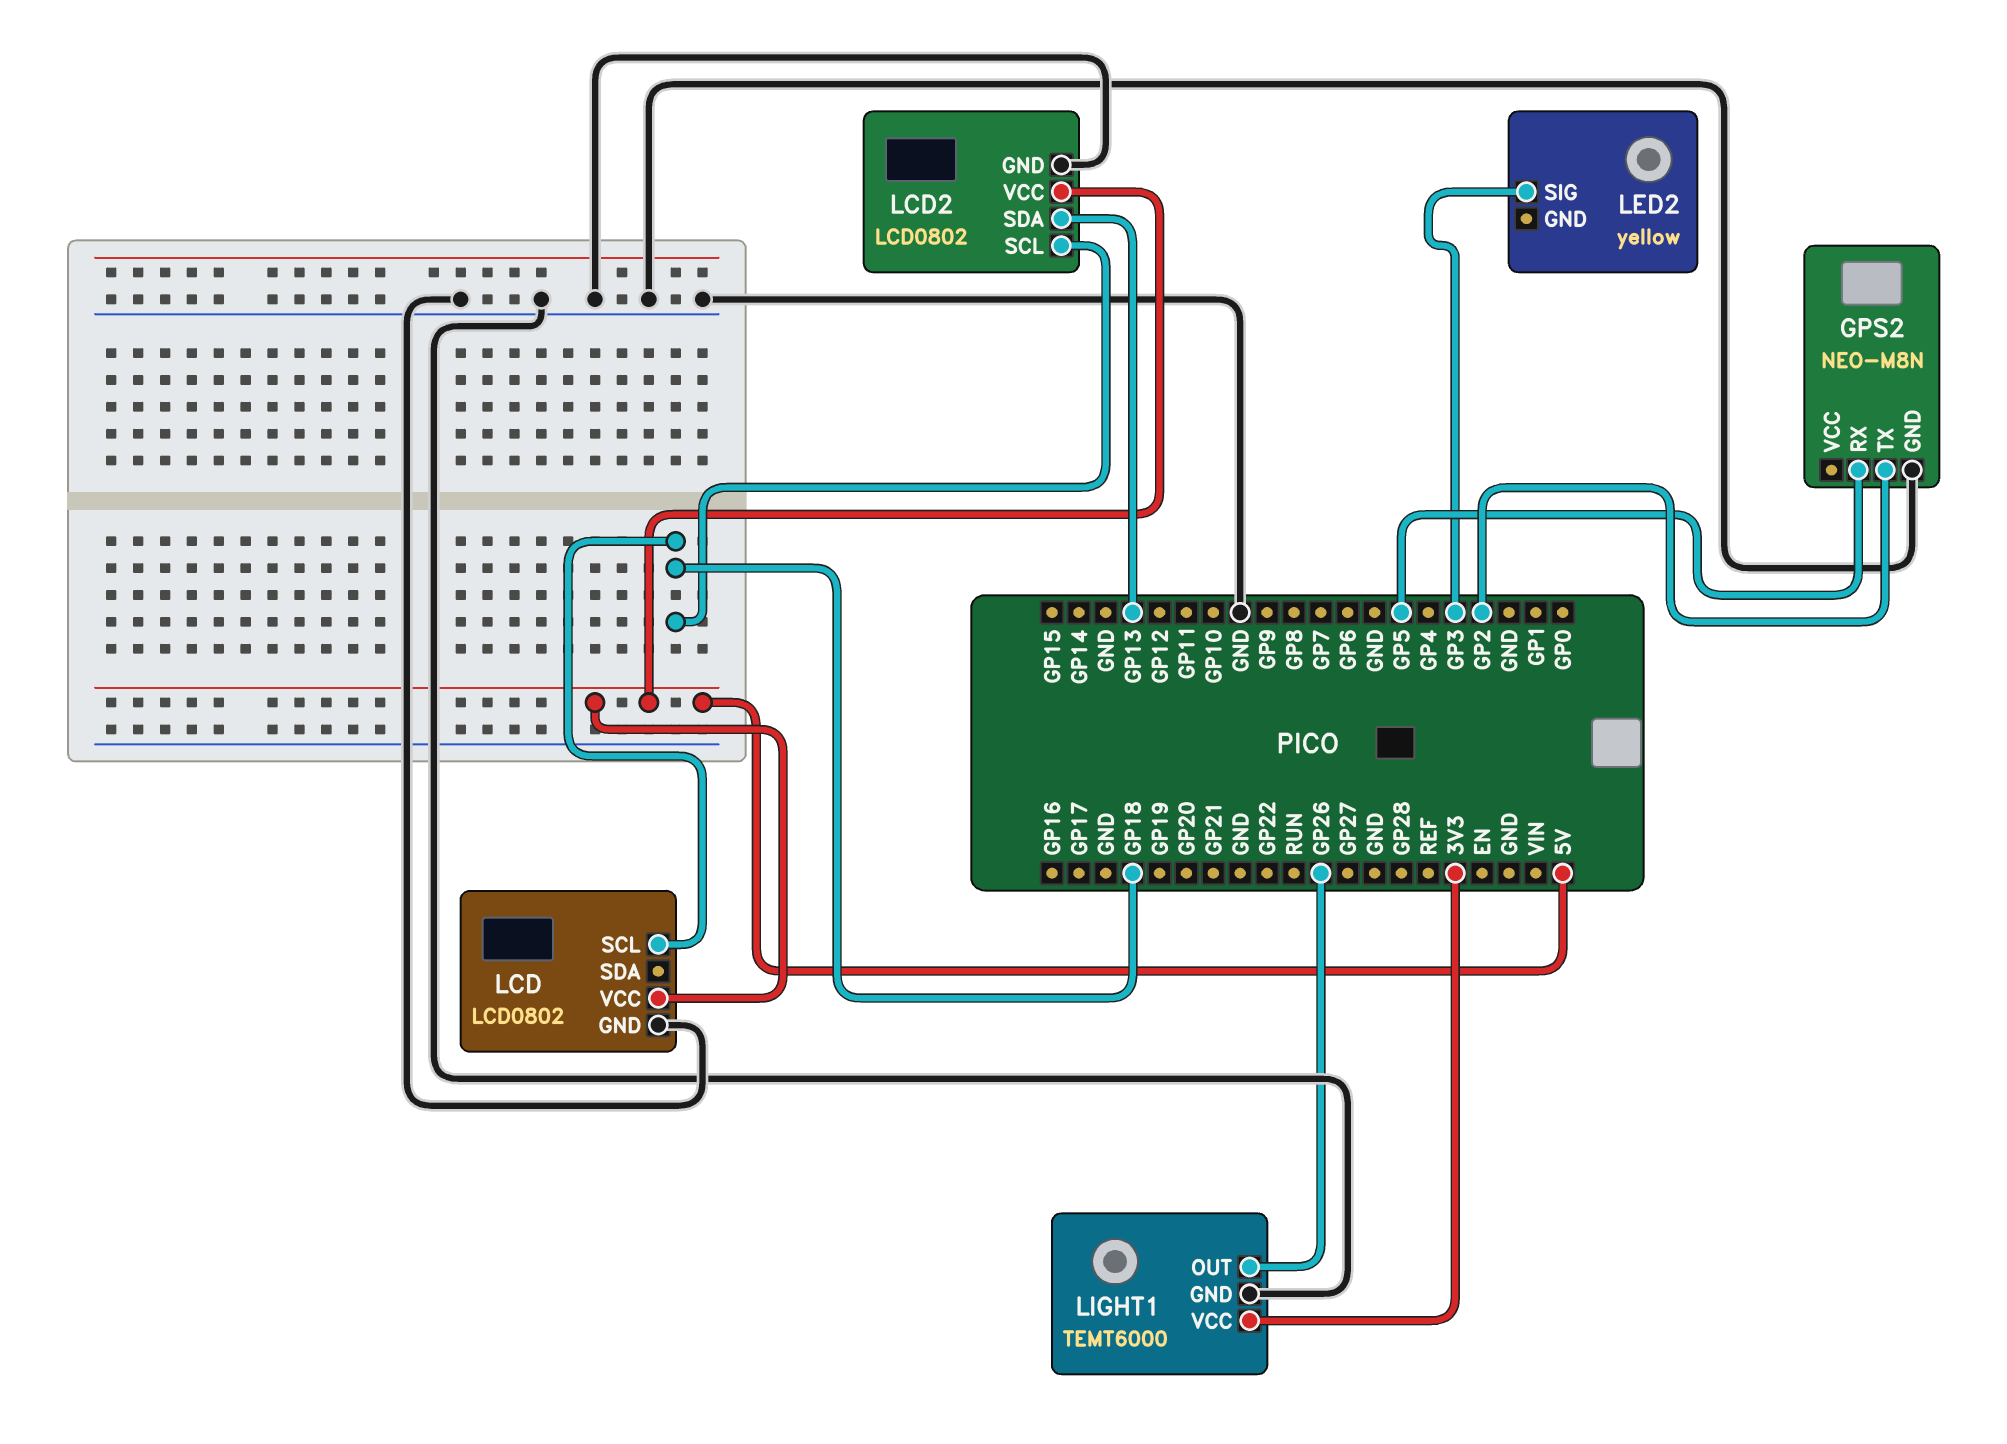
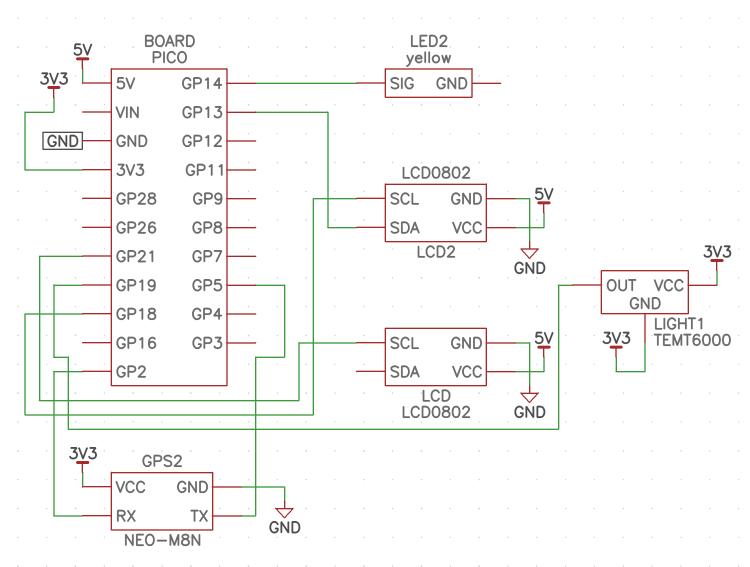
GPS2 pin RX: GP5 -> GP2
GPS2 pin TX: GP2 -> GP5
GPS2 pin VCC: none -> 3V3
LCD pin SCL: GP18 -> GP21
LED2 pin SIG: GP3 -> GP14
LIGHT1 pin GND: GND -> 3V3
LIGHT1 pin OUT: GP26 -> GP19

